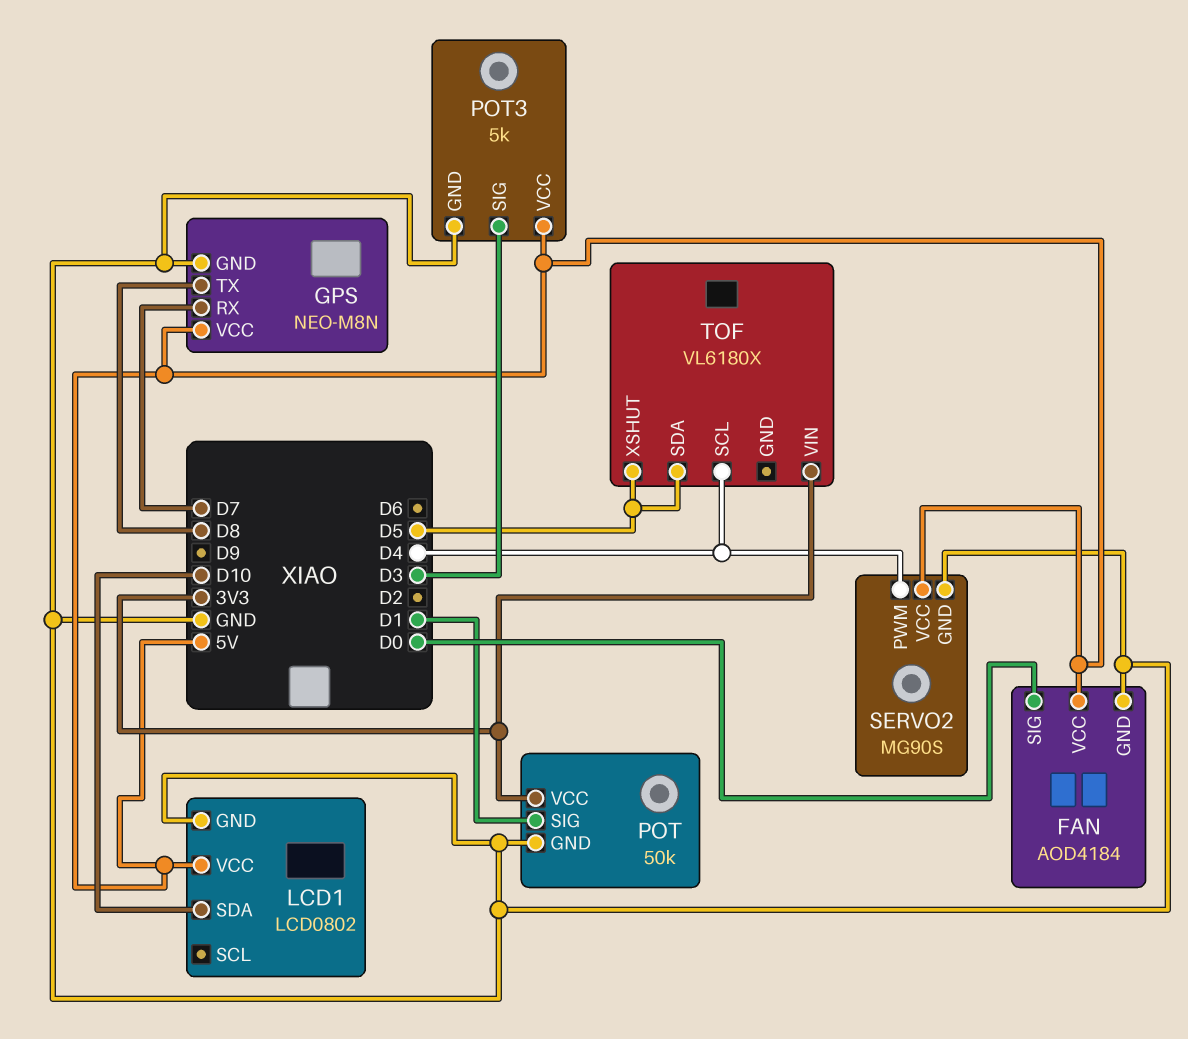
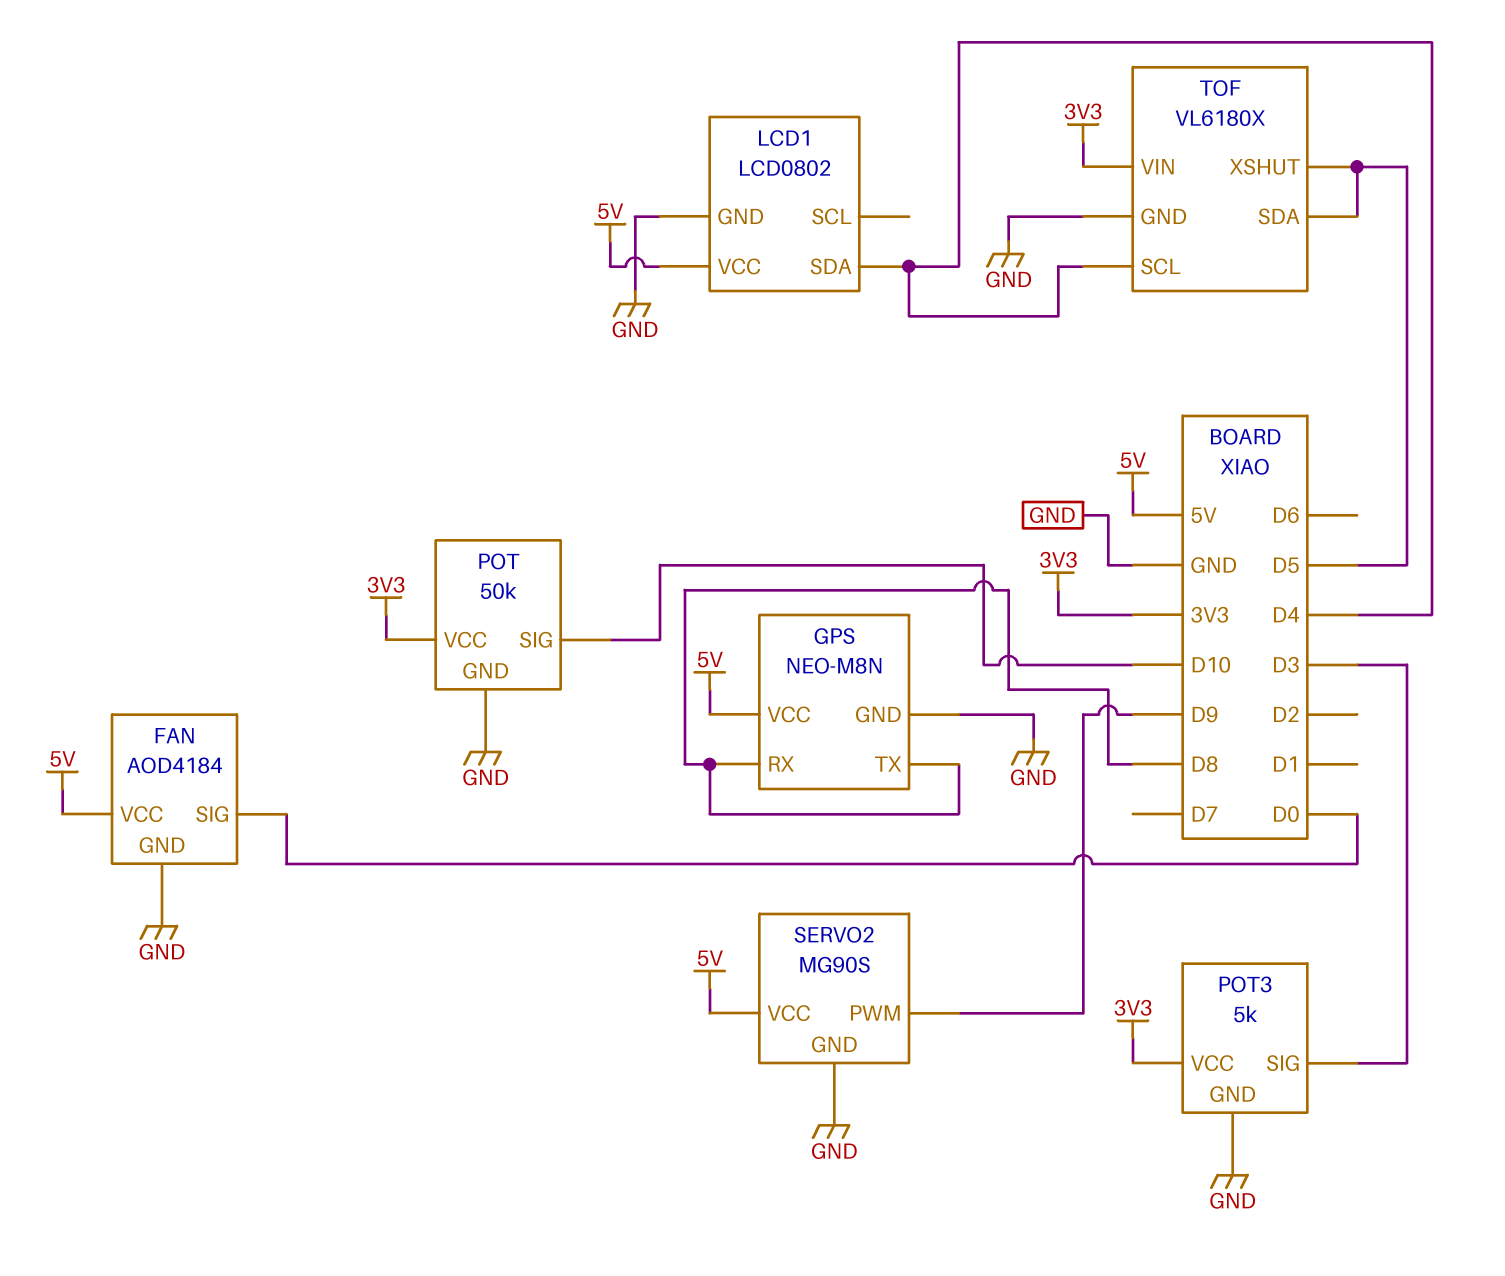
GPS pin RX: D7 -> D8
LCD1 pin SDA: D10 -> D4
POT pin SIG: D1 -> D10
POT3 pin VCC: 5V -> 3V3
SERVO2 pin PWM: D4 -> D9
TOF pin GND: none -> GND

